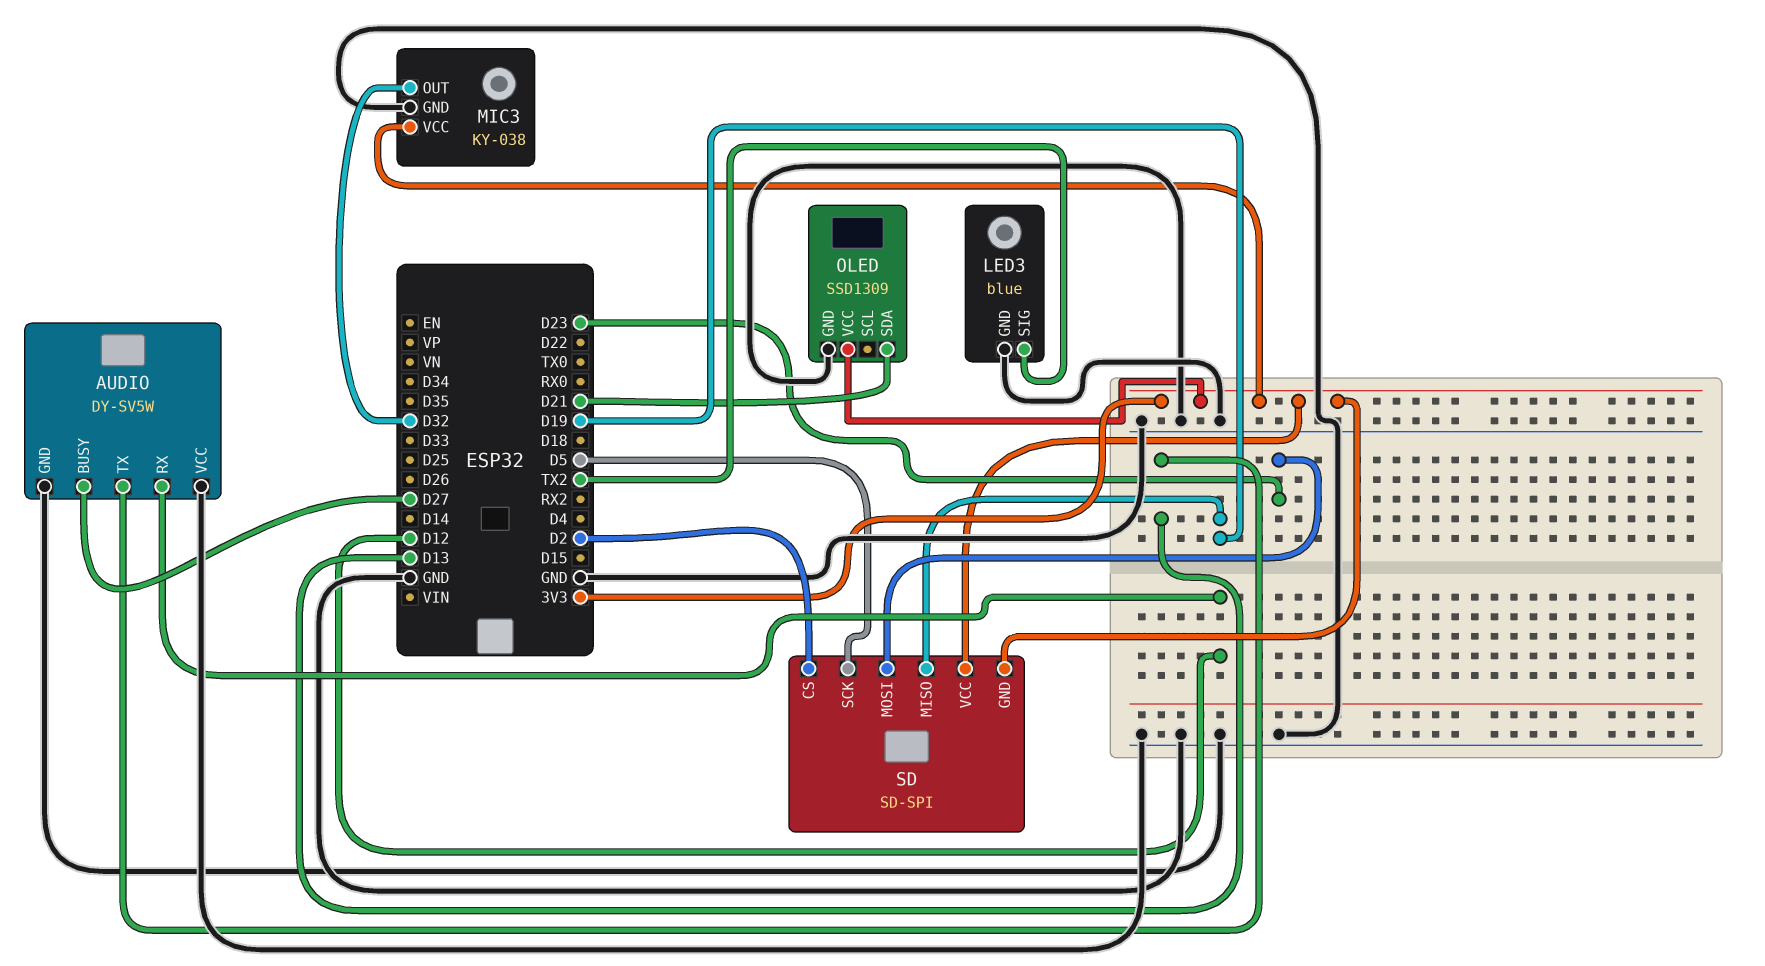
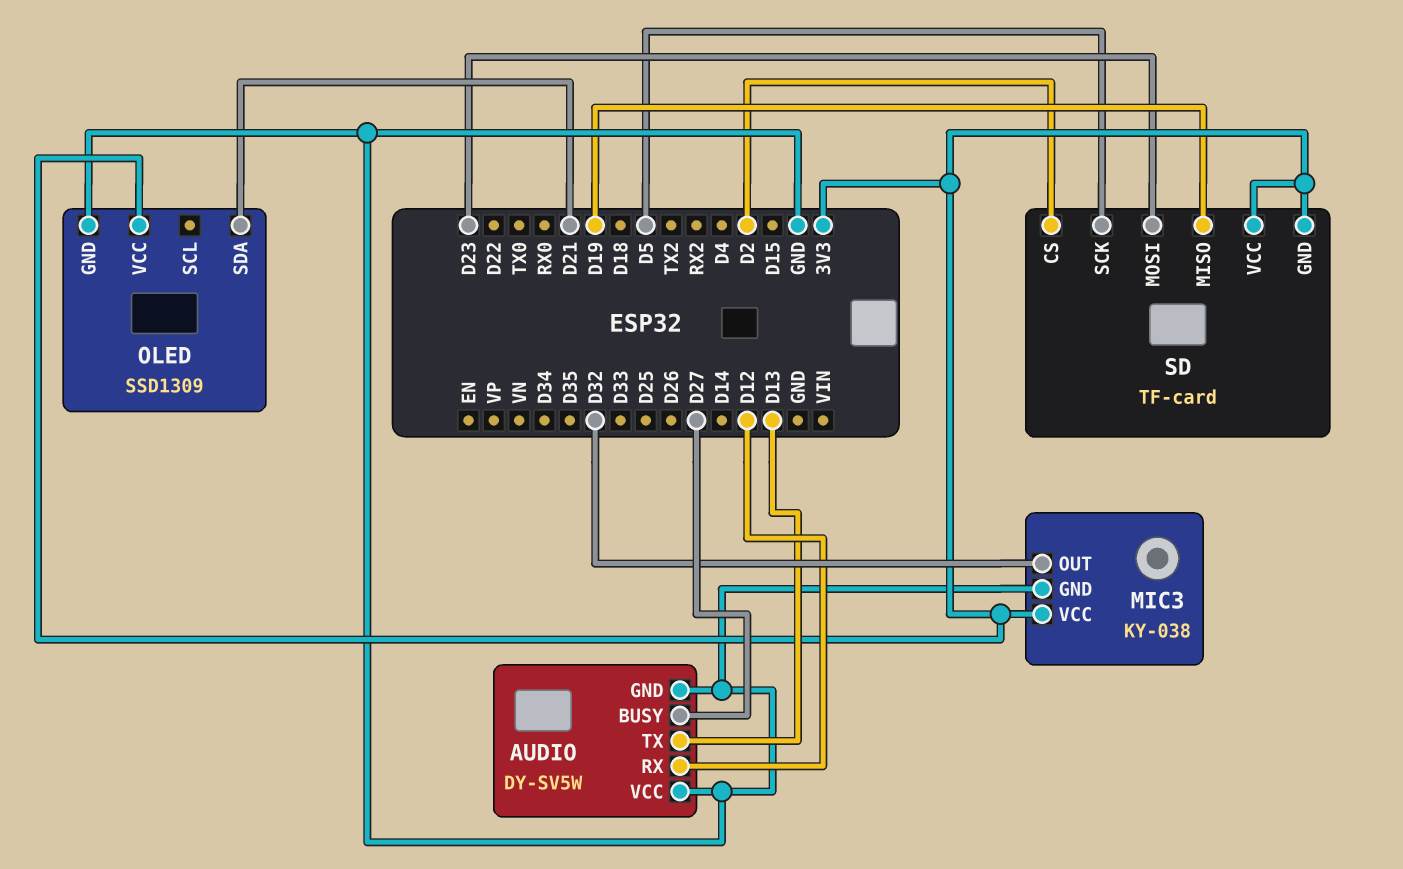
LED3: blue -> none
LED3 pin GND: GND -> none
LED3 pin SIG: TX2 -> none
SD: SD-SPI -> TF-card

